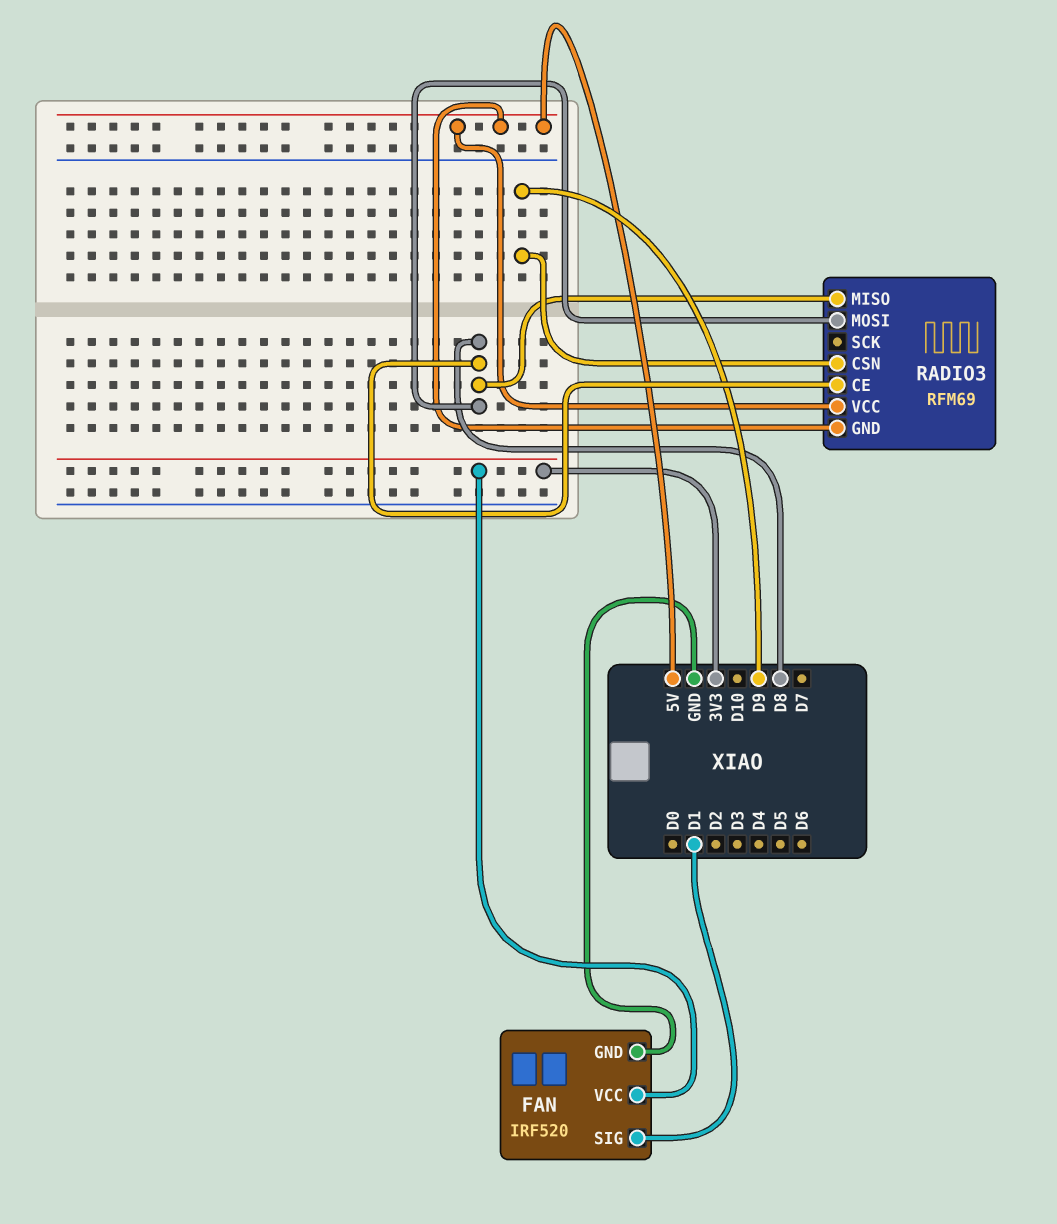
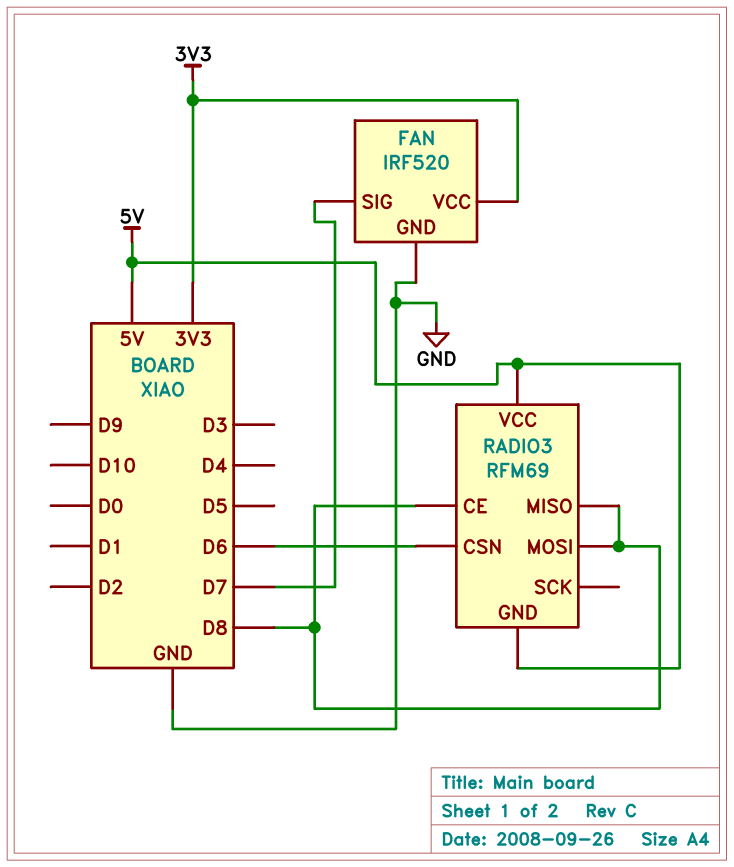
FAN pin SIG: D1 -> D7
RADIO3 pin CSN: D9 -> D6

